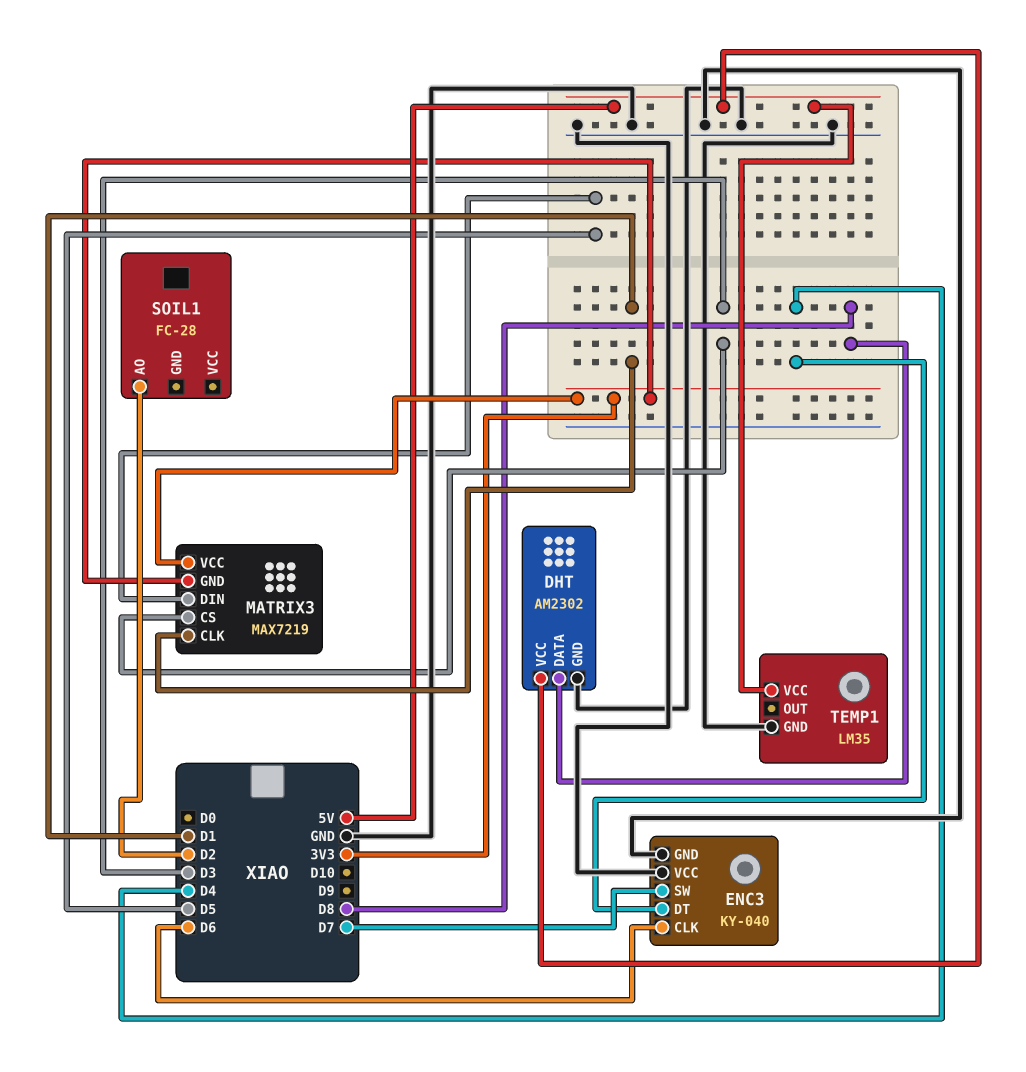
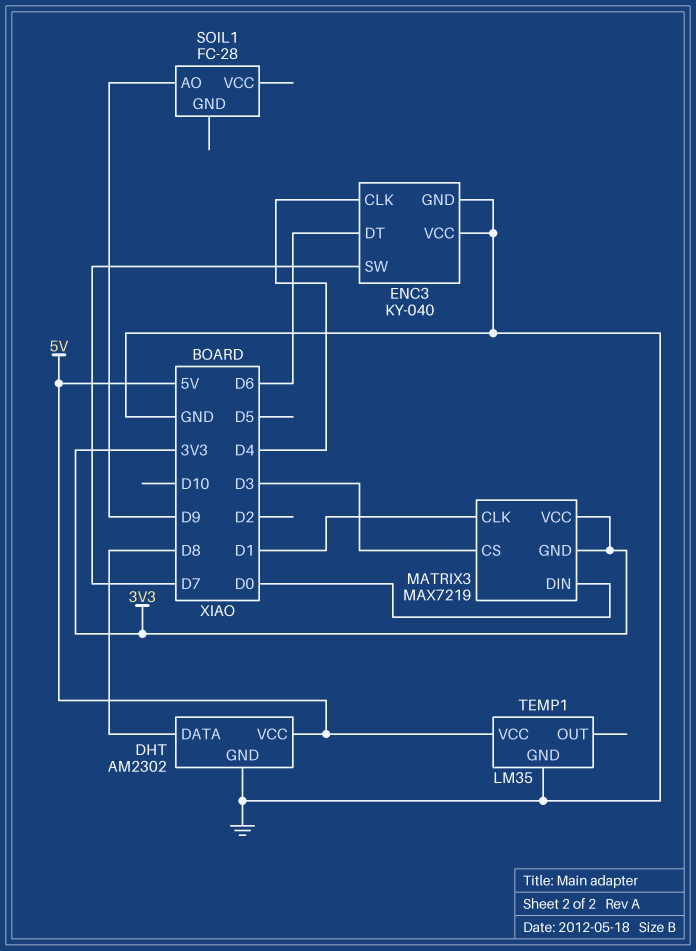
ENC3 pin CLK: D6 -> D4
ENC3 pin DT: D4 -> D6
MATRIX3 pin DIN: D5 -> D0
SOIL1 pin AO: D2 -> D9

